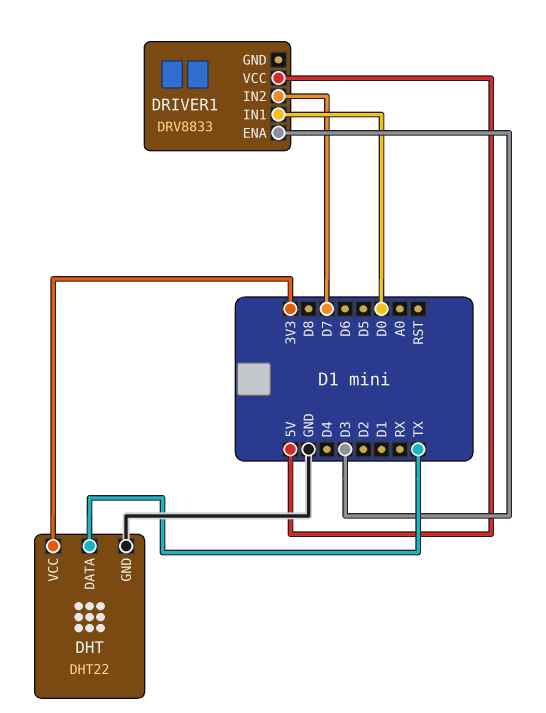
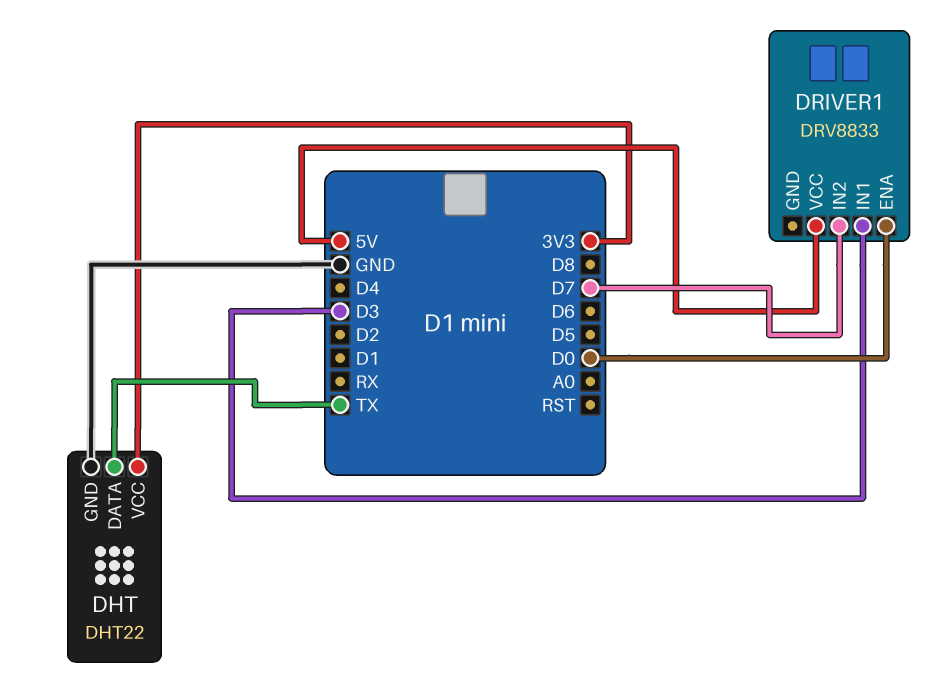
DRIVER1 pin ENA: D3 -> D0
DRIVER1 pin IN1: D0 -> D3

